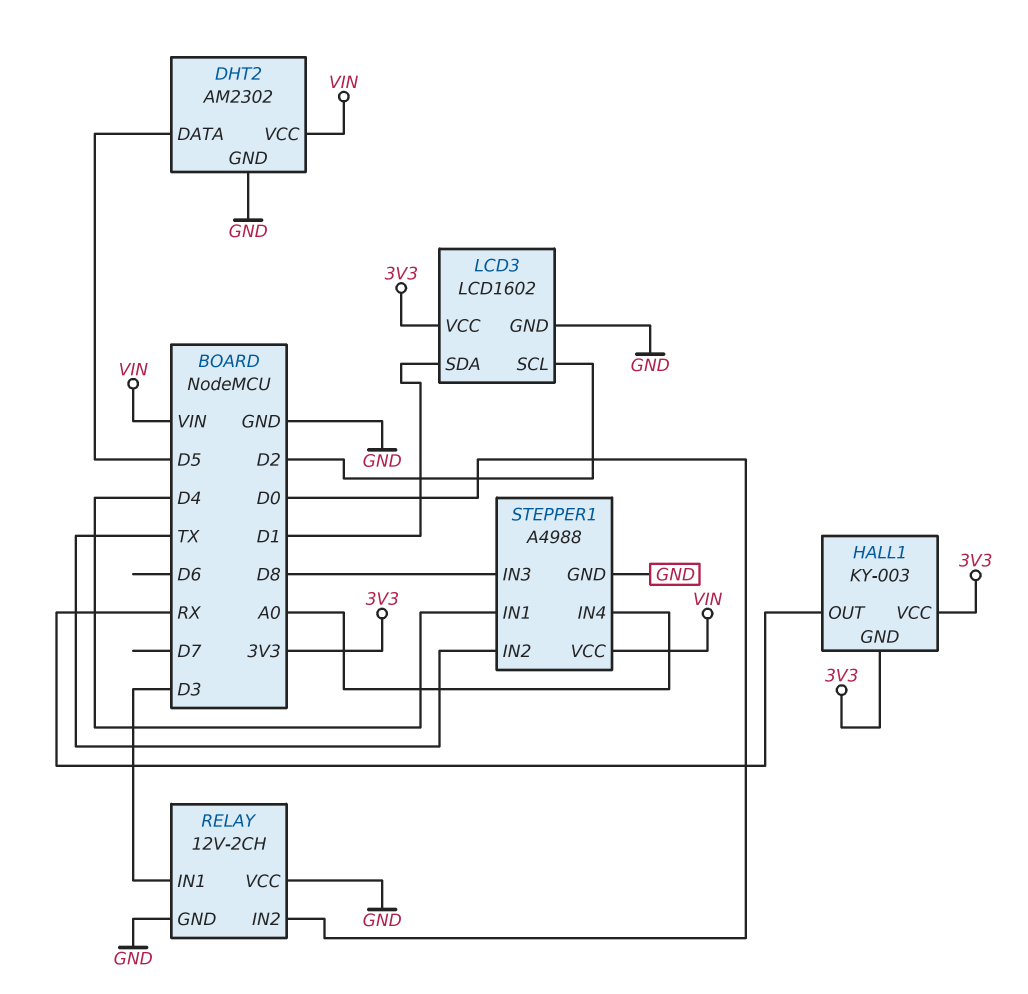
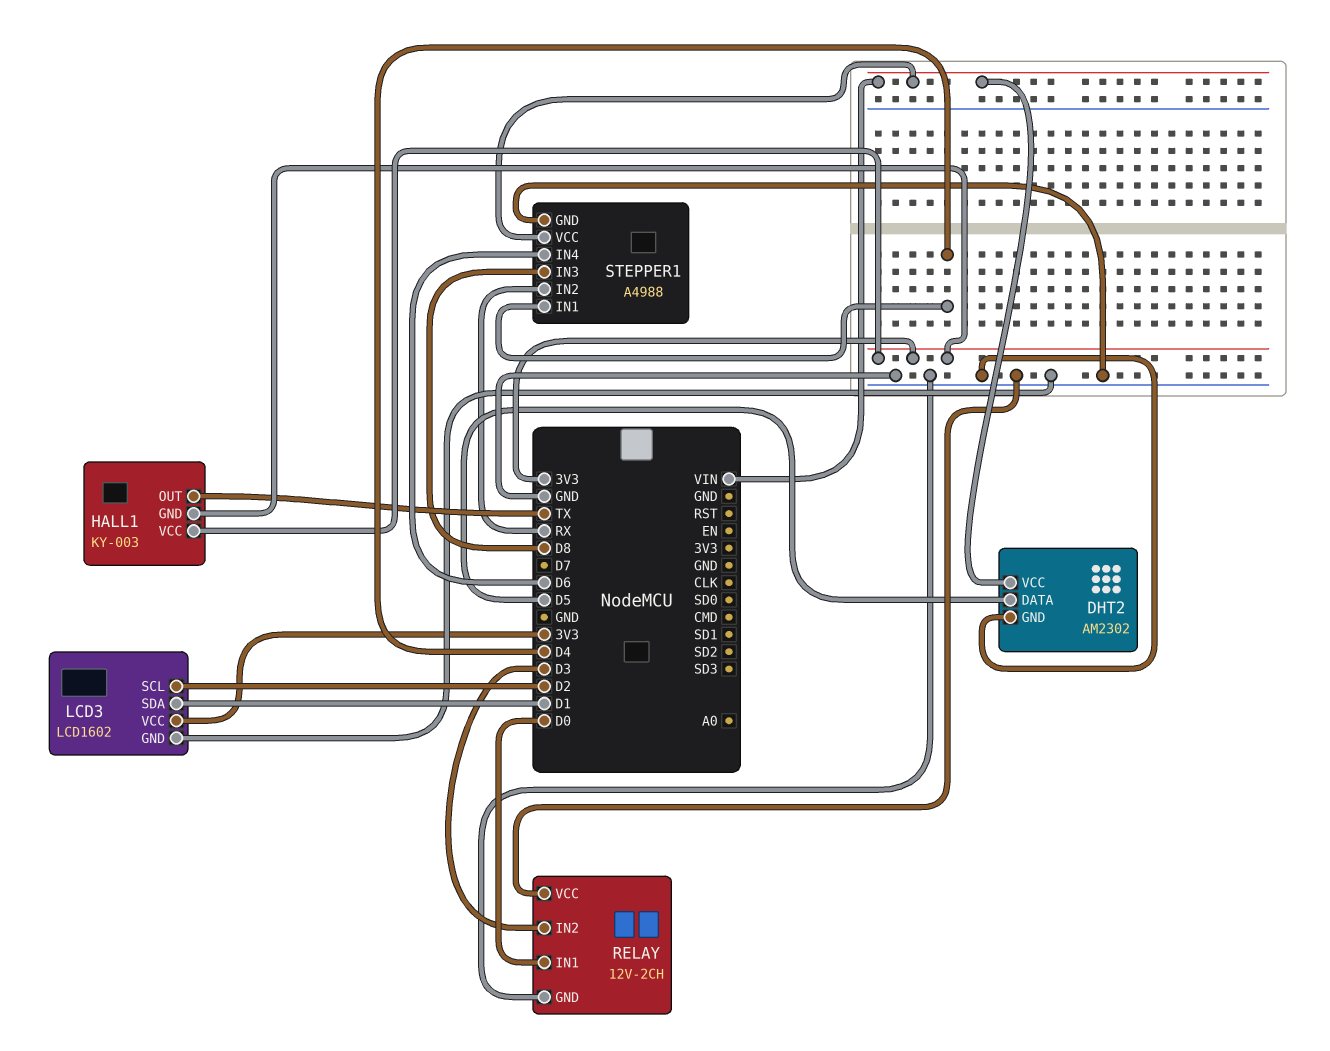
HALL1 pin OUT: RX -> TX
RELAY pin IN1: D3 -> D0
RELAY pin IN2: D0 -> D3
STEPPER1 pin IN2: TX -> RX
STEPPER1 pin IN4: A0 -> D6

